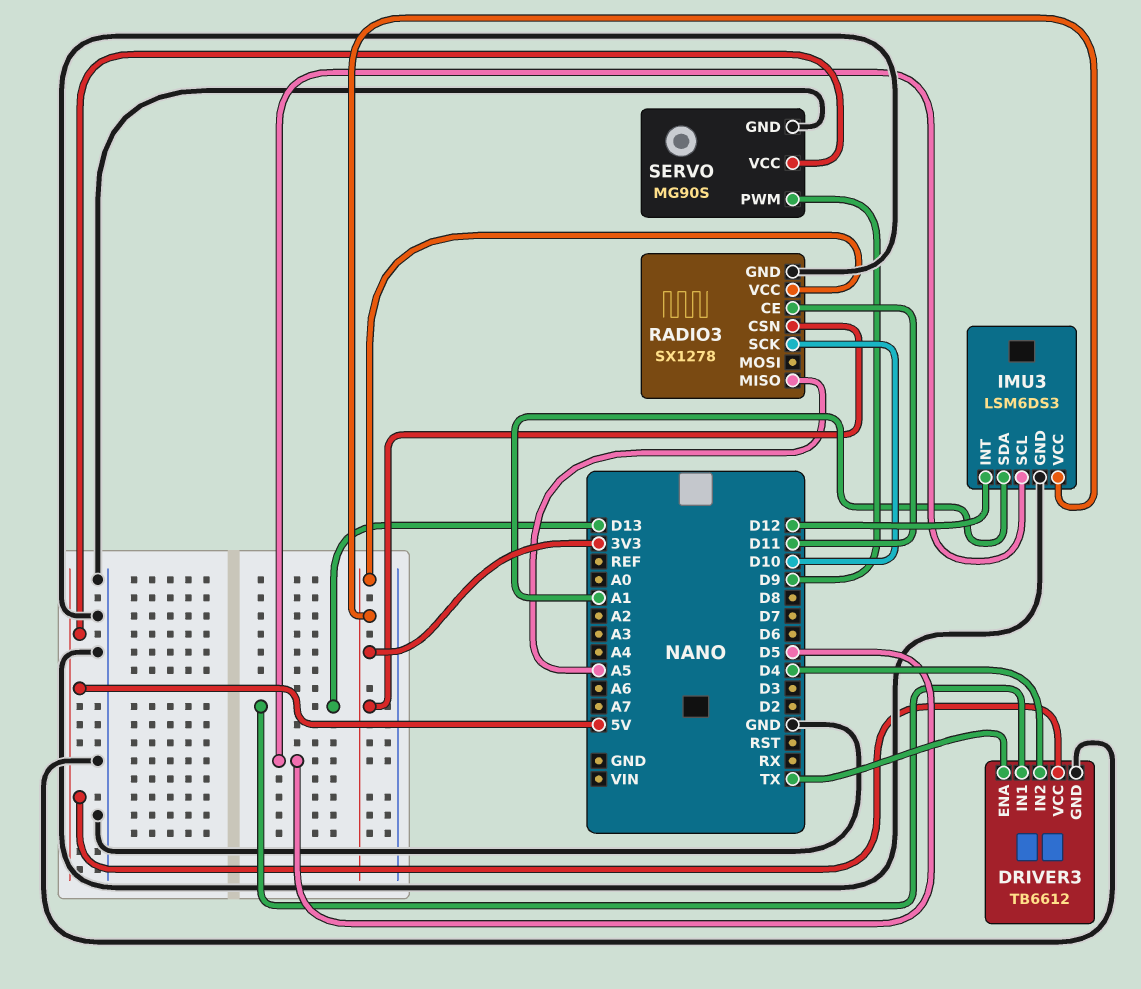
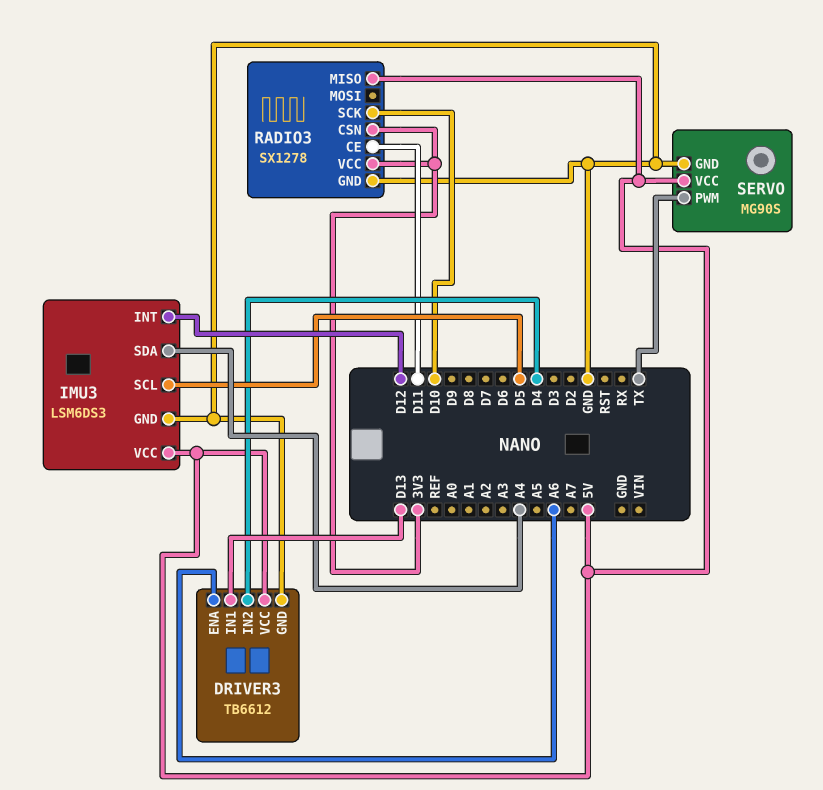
DRIVER3 pin ENA: TX -> A6
IMU3 pin SDA: A1 -> A4
IMU3 pin VCC: 3V3 -> 5V
RADIO3 pin MISO: A5 -> 5V
SERVO pin PWM: D9 -> TX

